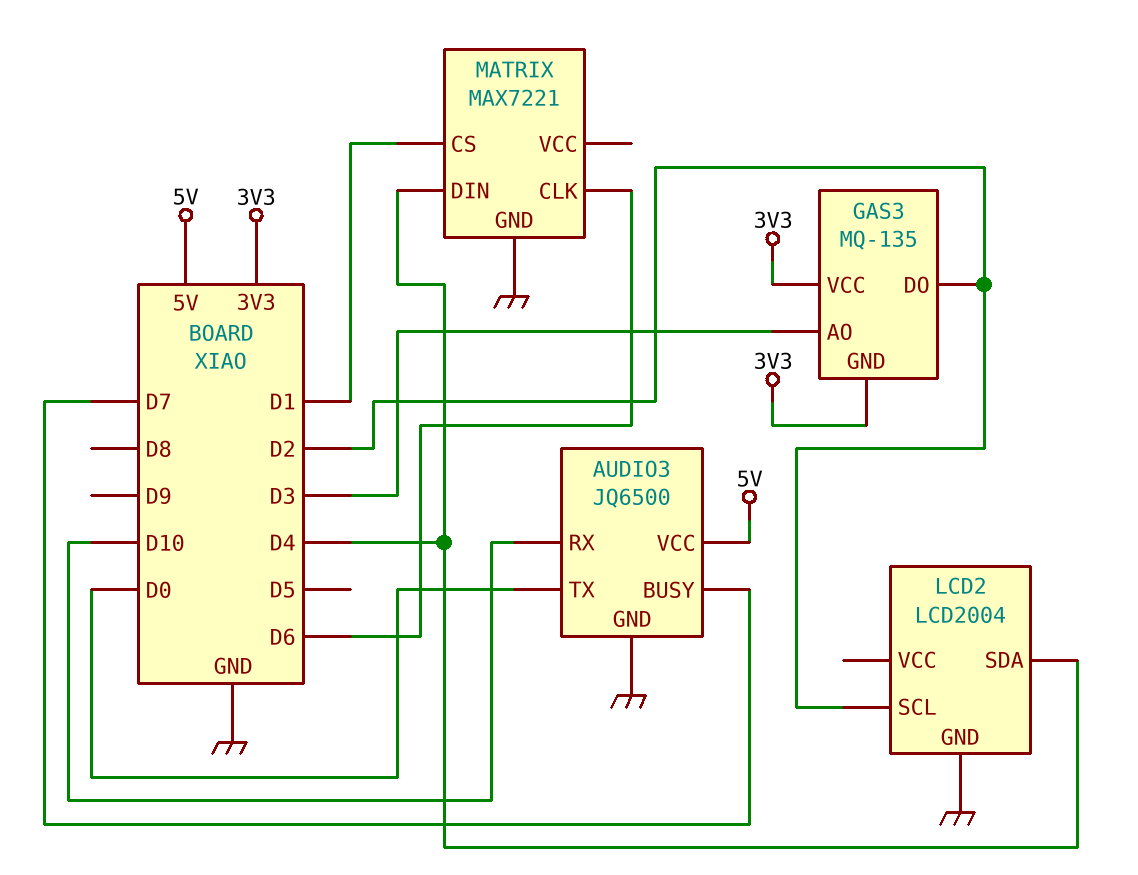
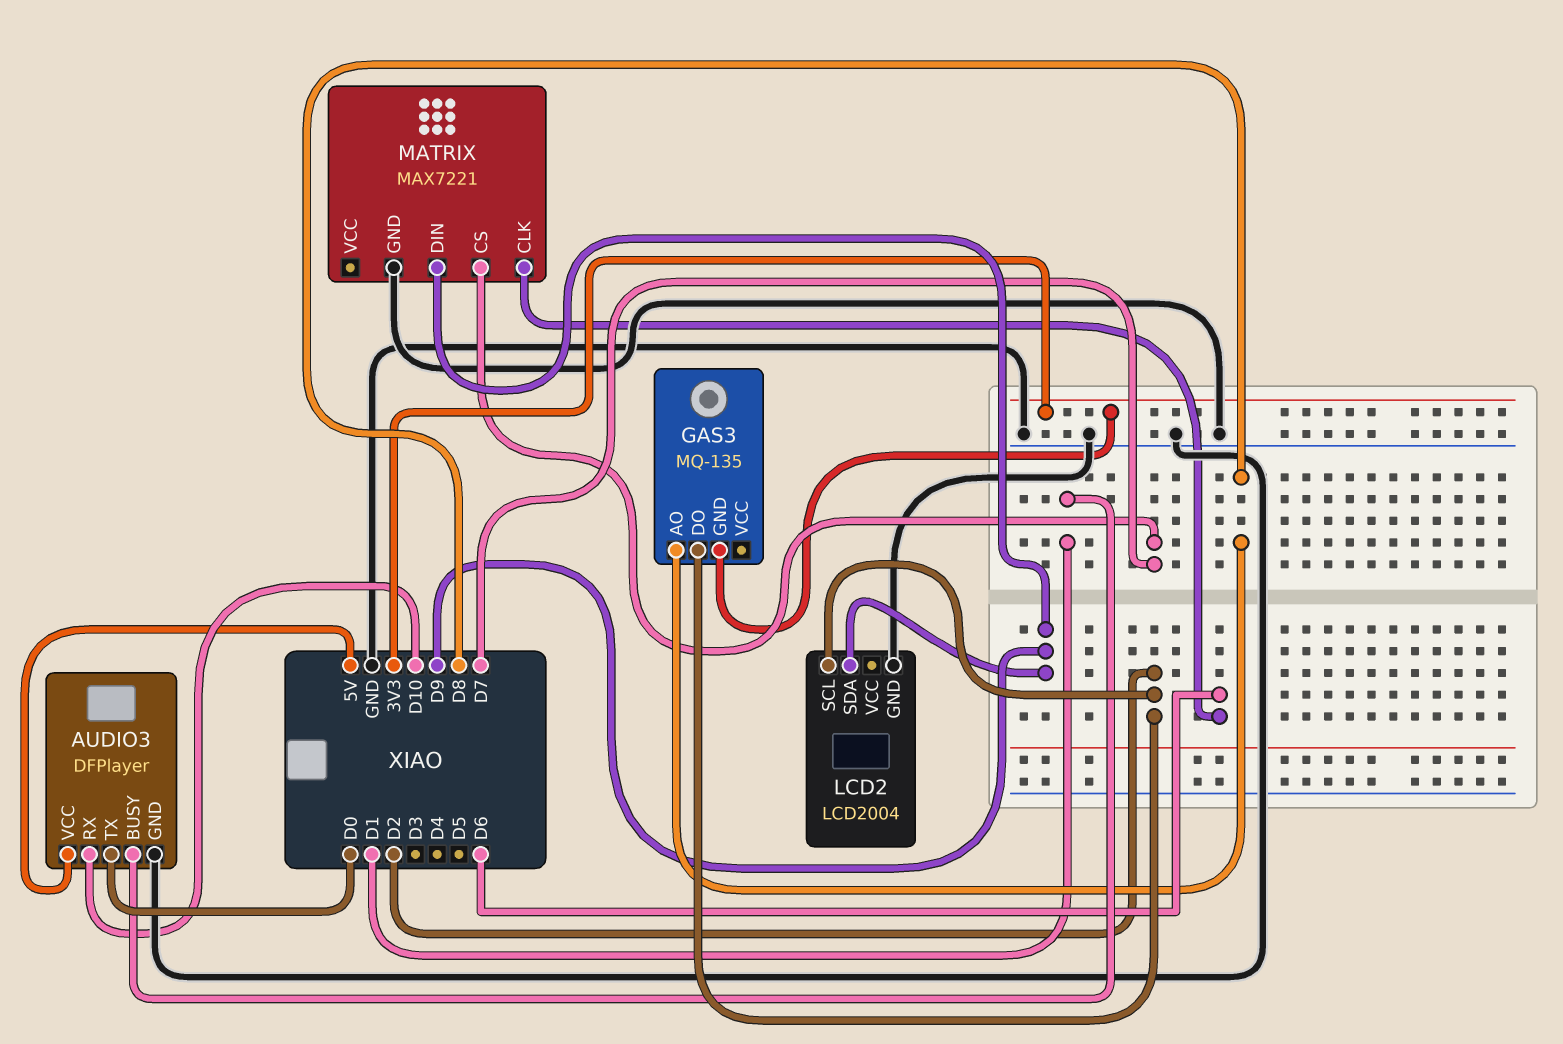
AUDIO3: JQ6500 -> DFPlayer
AUDIO3 pin BUSY: D7 -> D1
GAS3 pin AO: D3 -> D8
GAS3 pin VCC: 3V3 -> none
LCD2 pin SDA: D4 -> D9
MATRIX pin CS: D1 -> D7
MATRIX pin DIN: D4 -> D9

